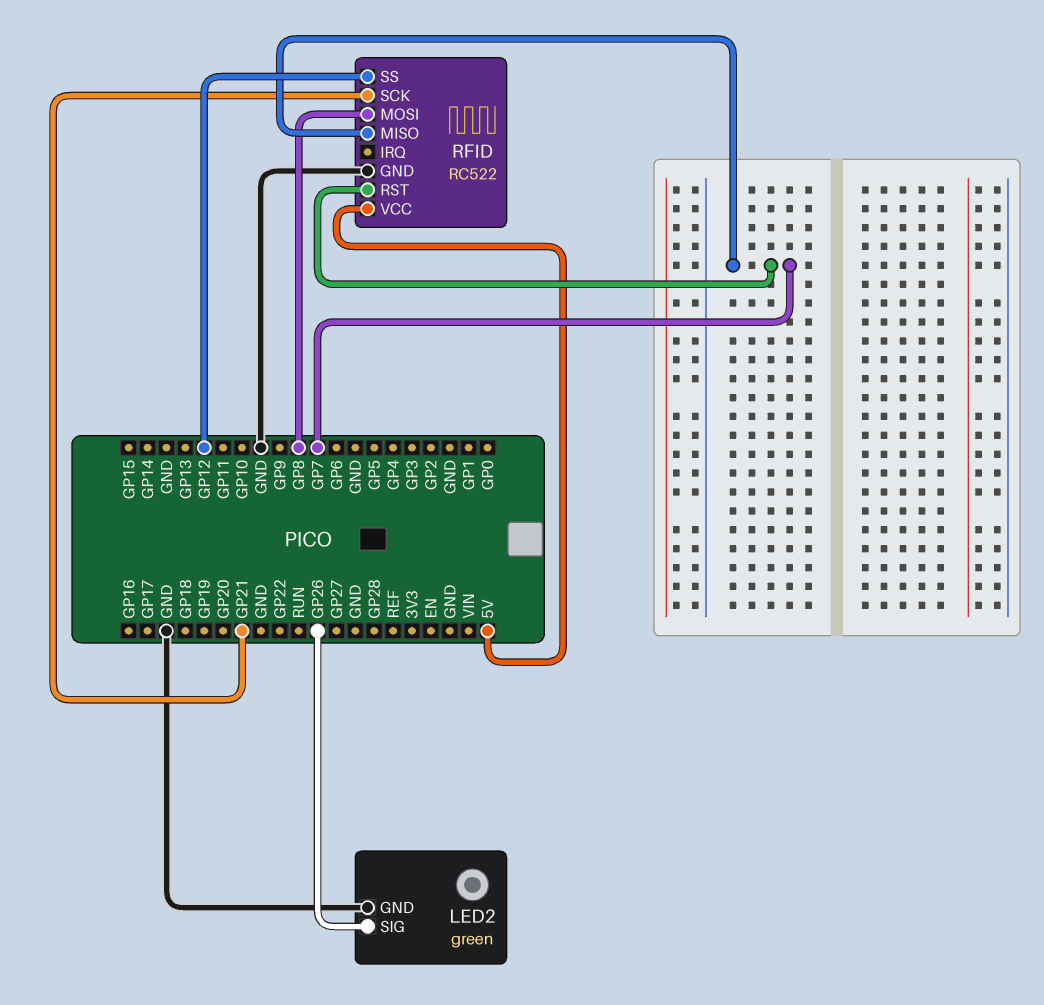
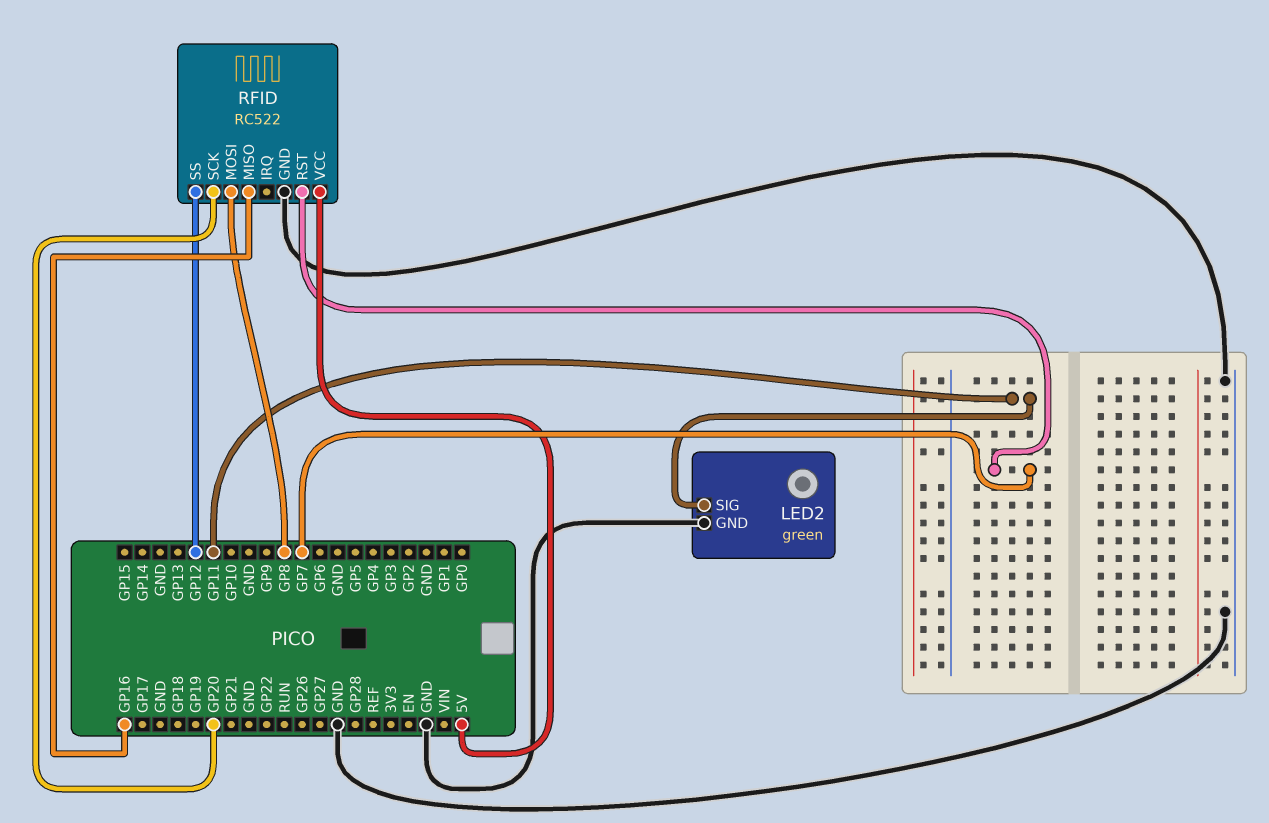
LED2 pin SIG: GP26 -> GP11
RFID pin MISO: GP7 -> GP16
RFID pin SCK: GP21 -> GP20

